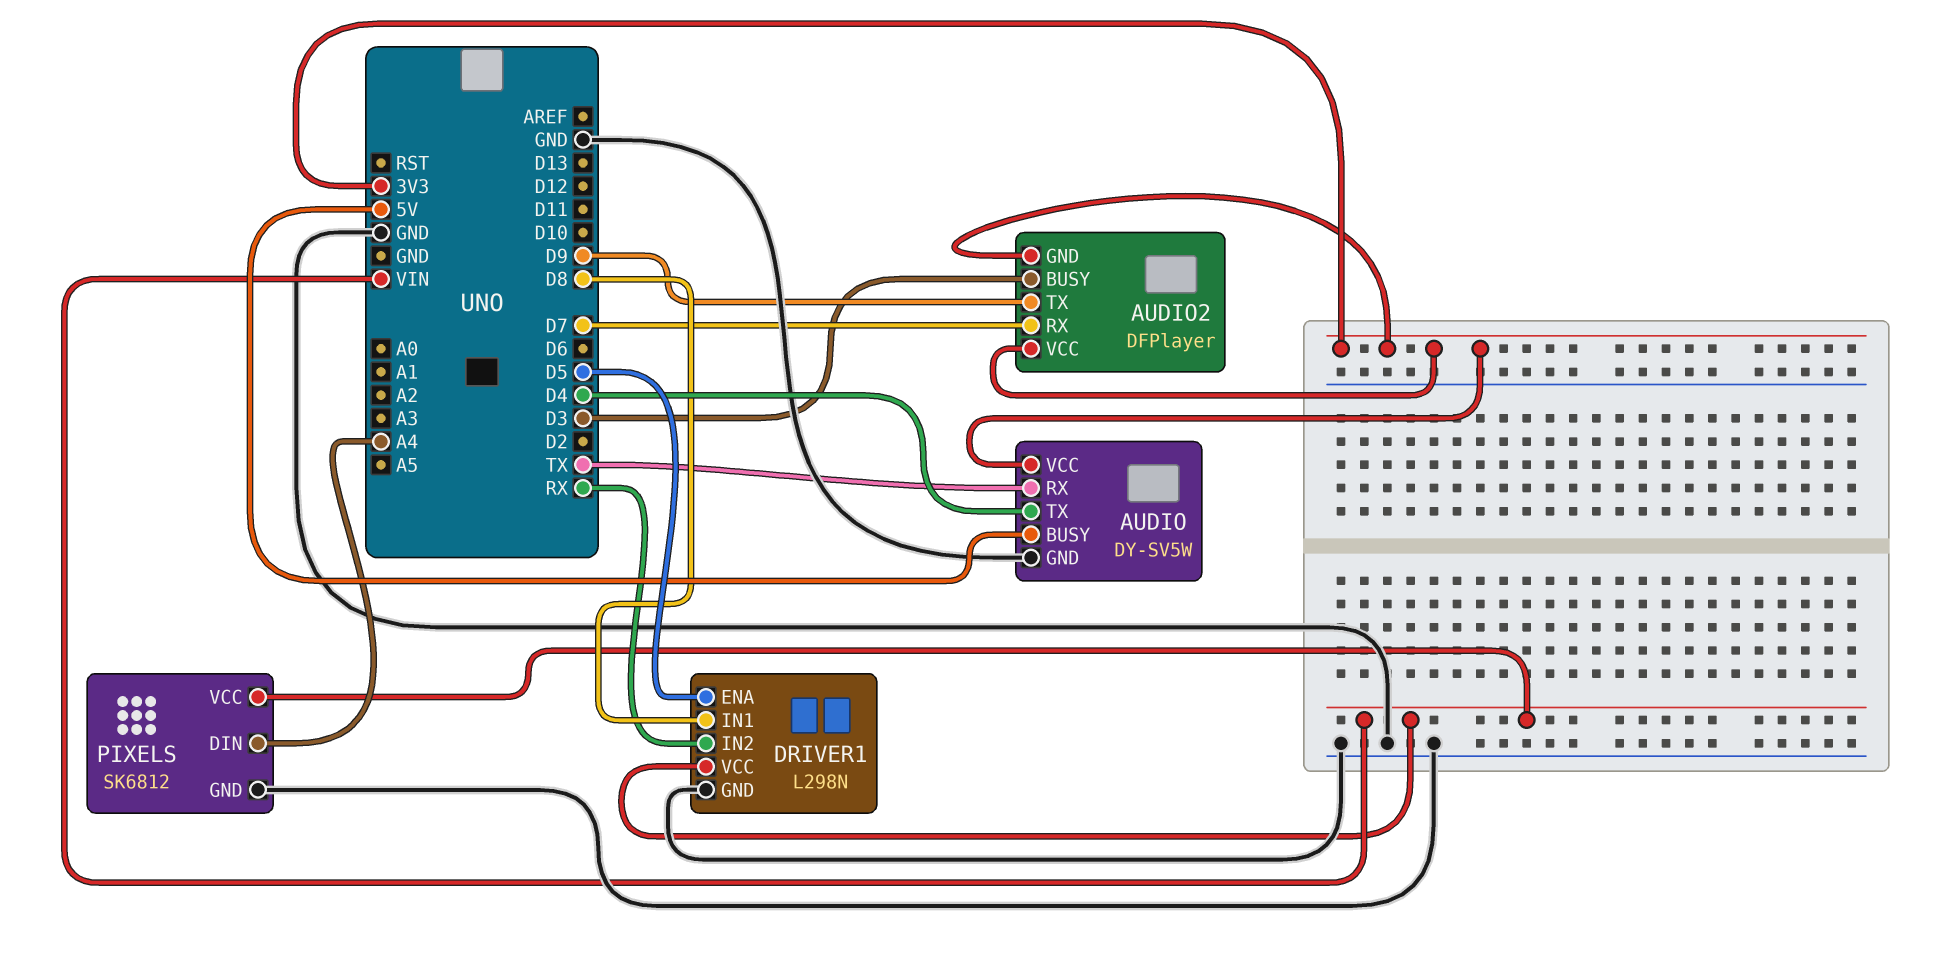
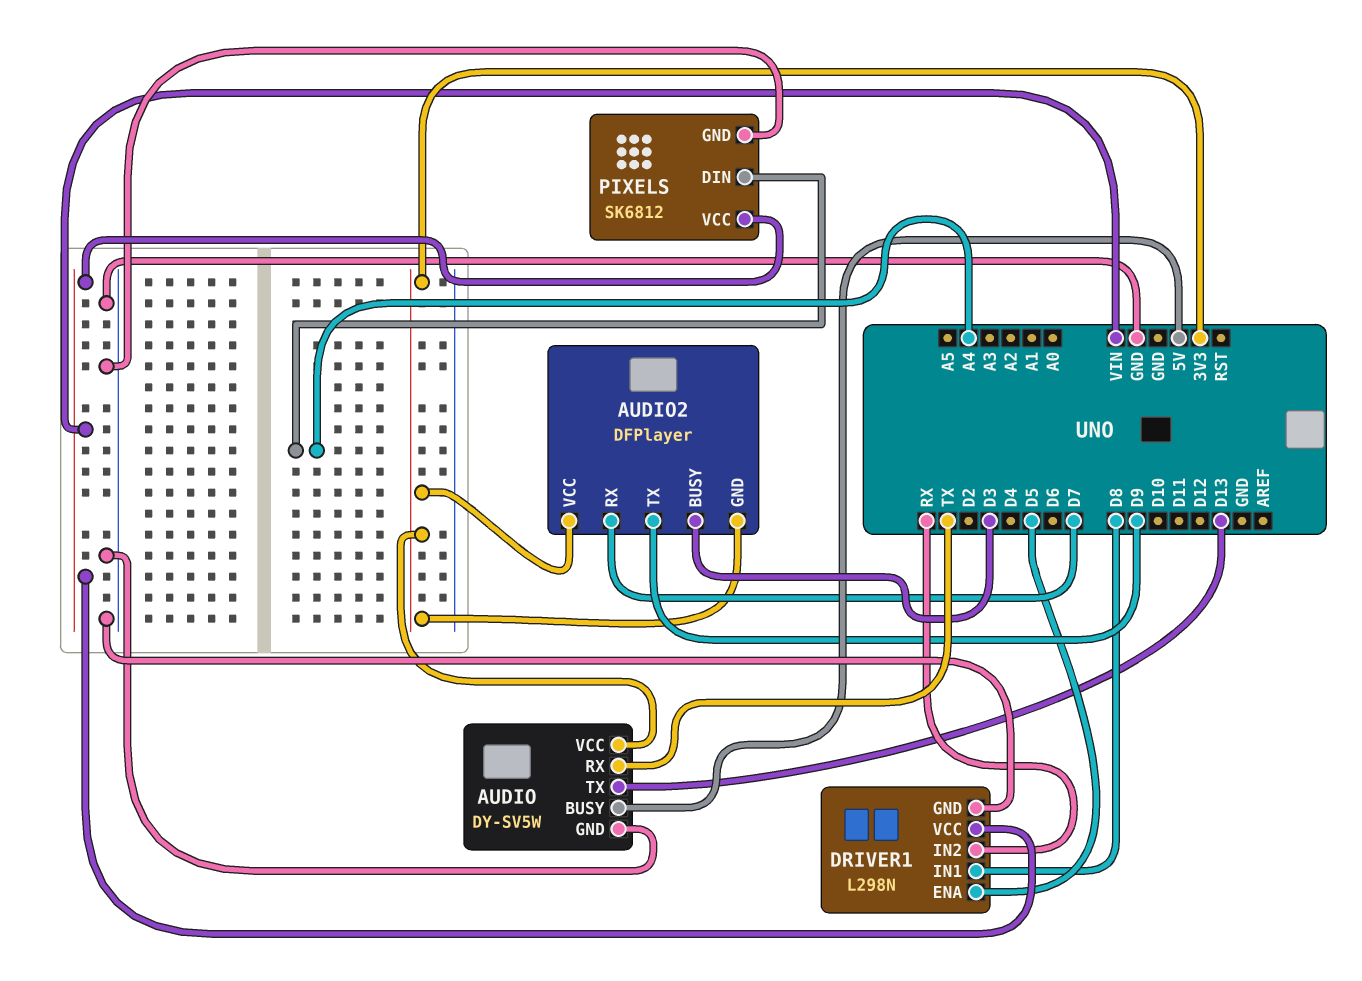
AUDIO pin TX: D4 -> D13

